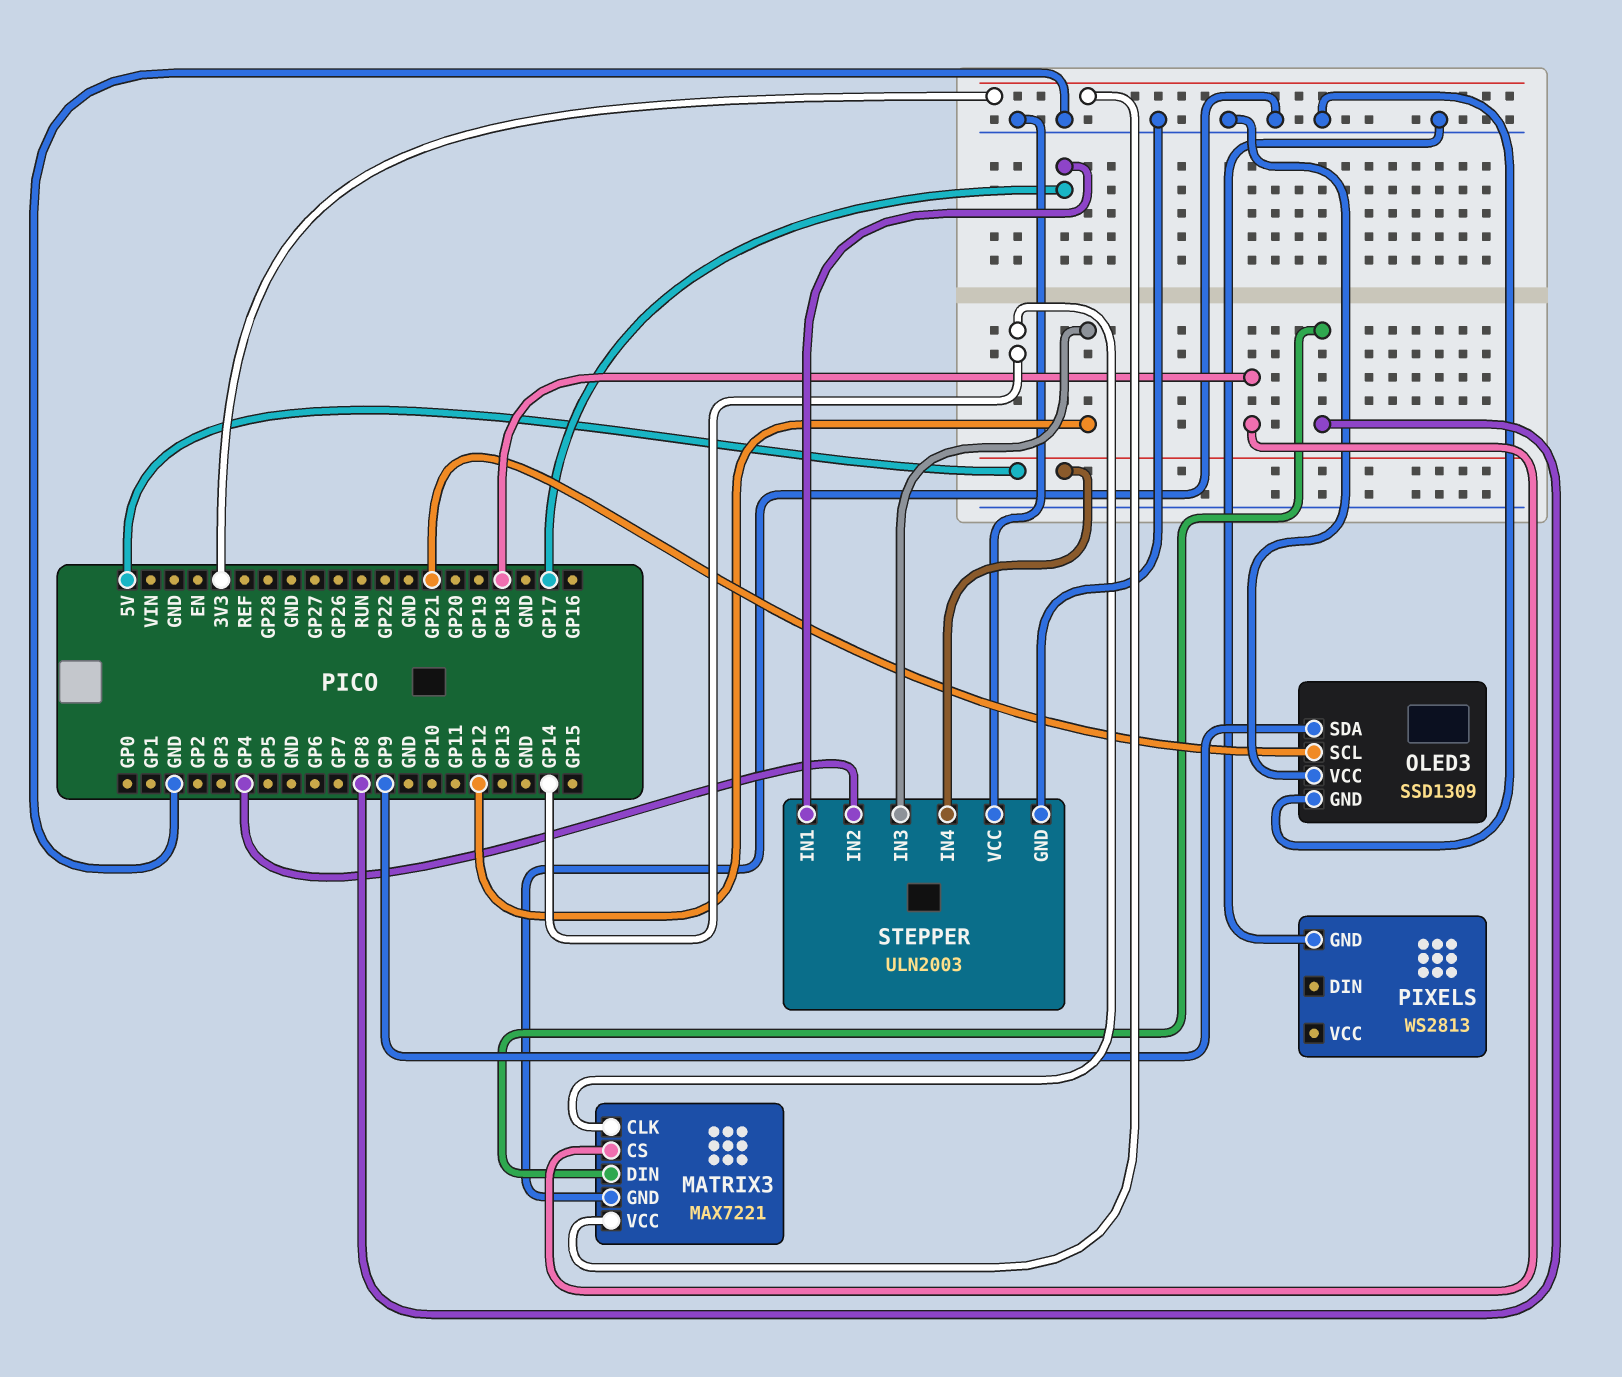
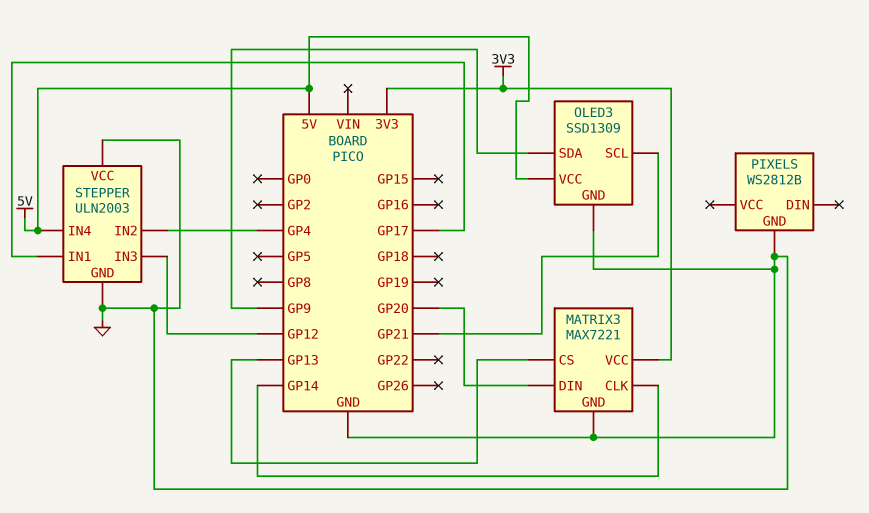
MATRIX3 pin CS: GP18 -> GP13
MATRIX3 pin DIN: GP8 -> GP20
OLED3 pin VCC: GND -> 5V
PIXELS: WS2813 -> WS2812B

